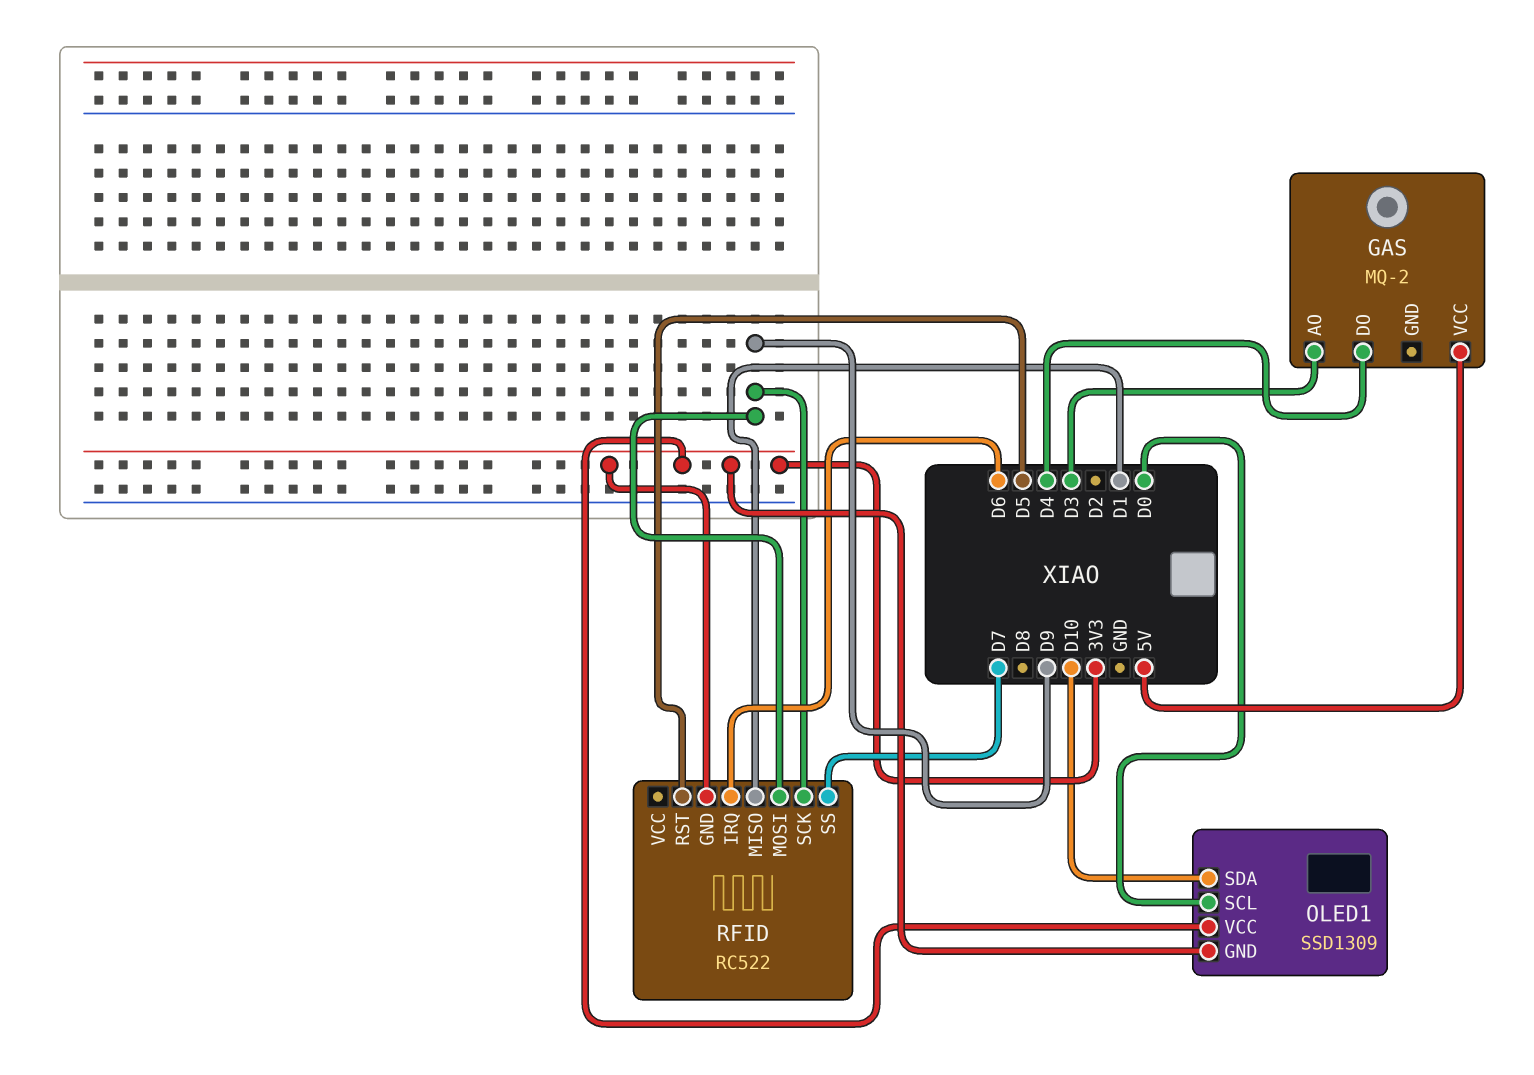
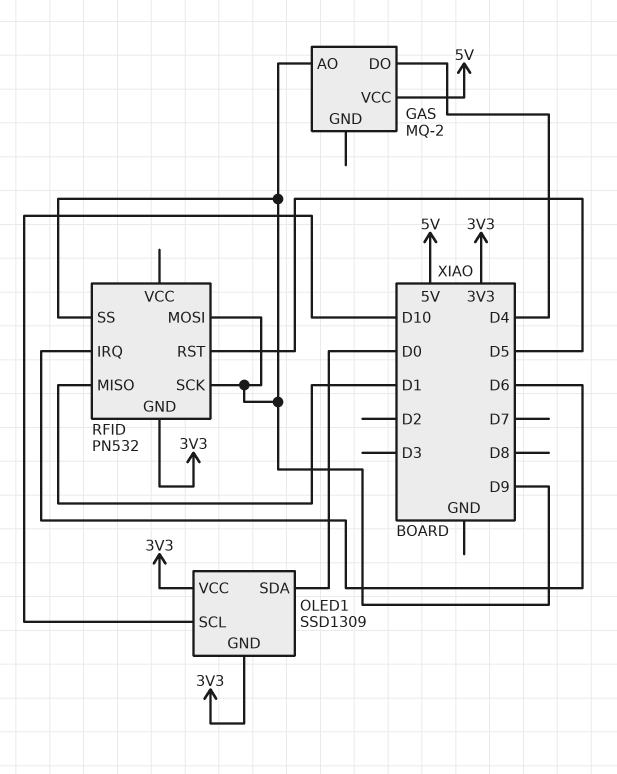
GAS pin AO: D3 -> D9
OLED1 pin SCL: D0 -> D10
OLED1 pin SDA: D10 -> D0
RFID: RC522 -> PN532
RFID pin SS: D7 -> D9

